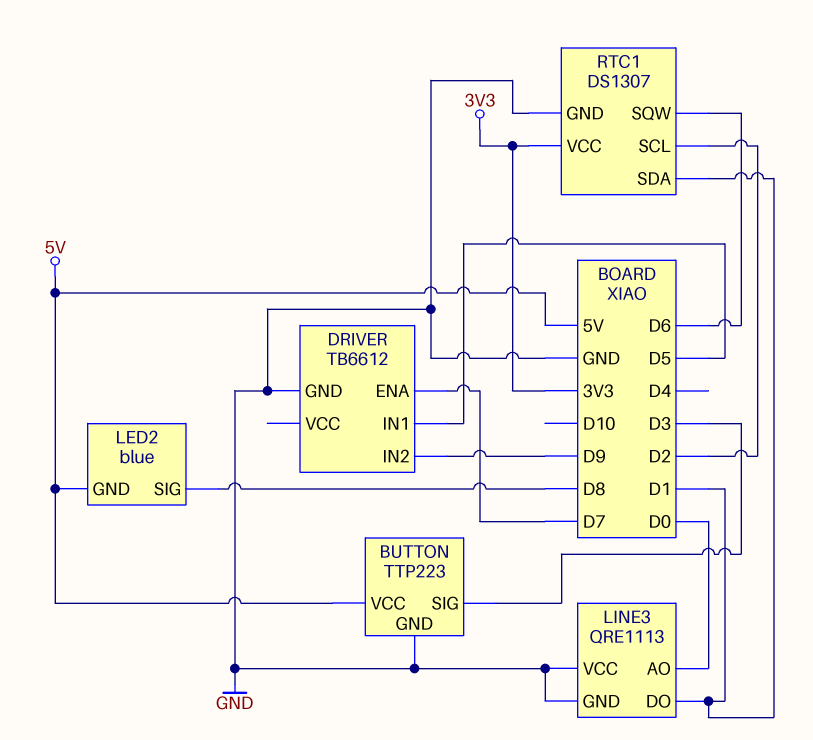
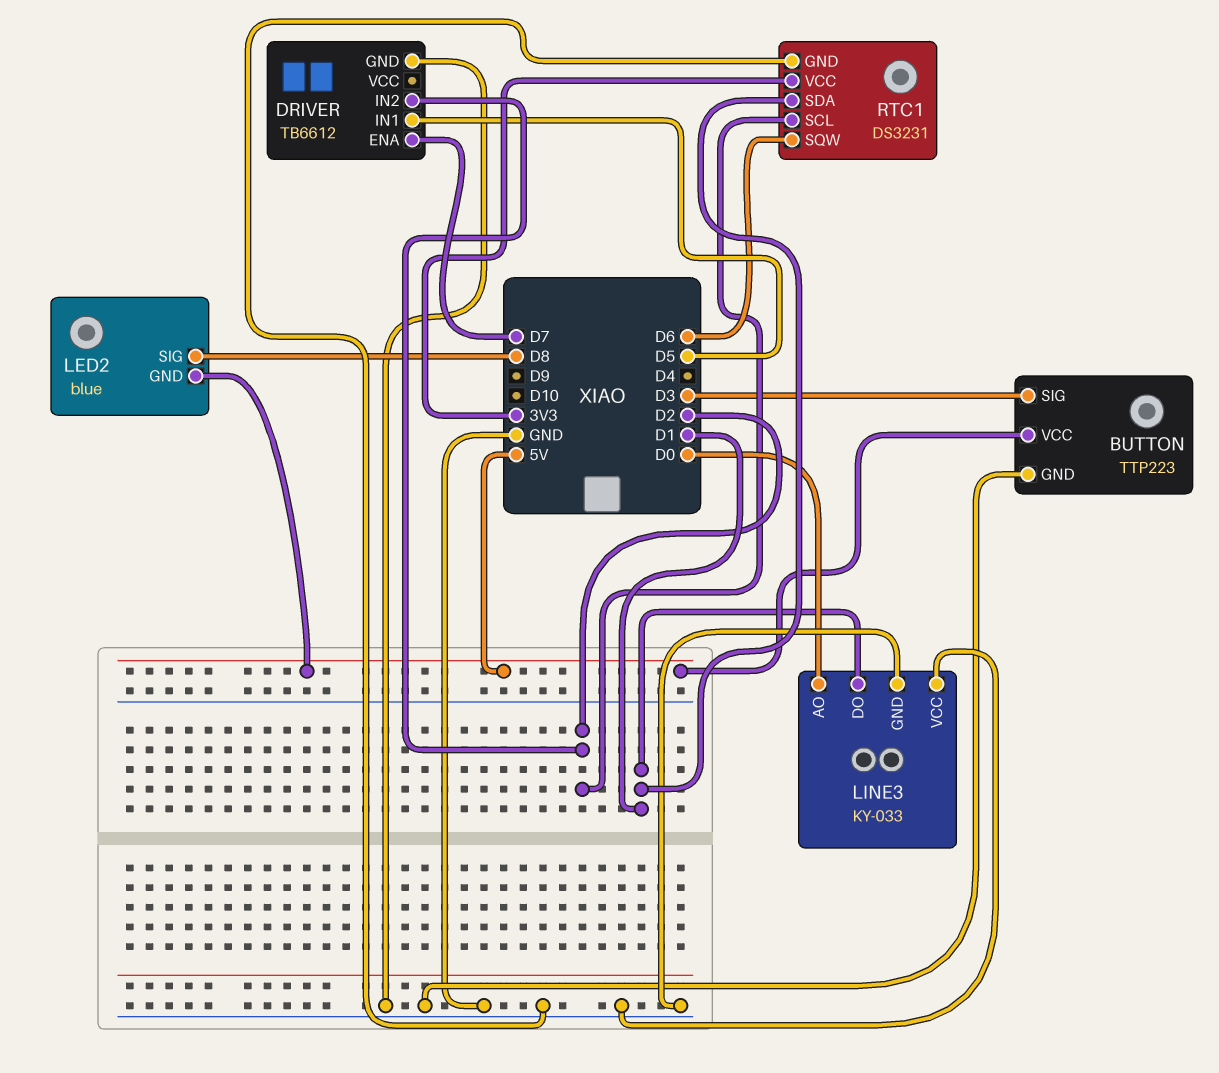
DRIVER pin IN2: D9 -> D2
LINE3: QRE1113 -> KY-033
RTC1: DS1307 -> DS3231

